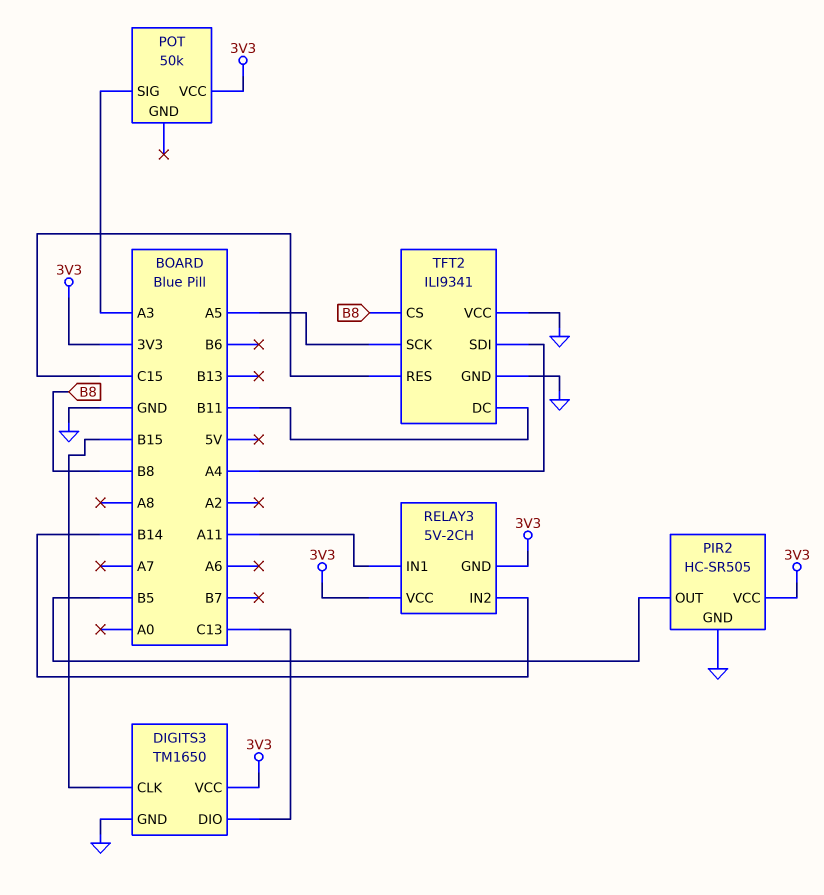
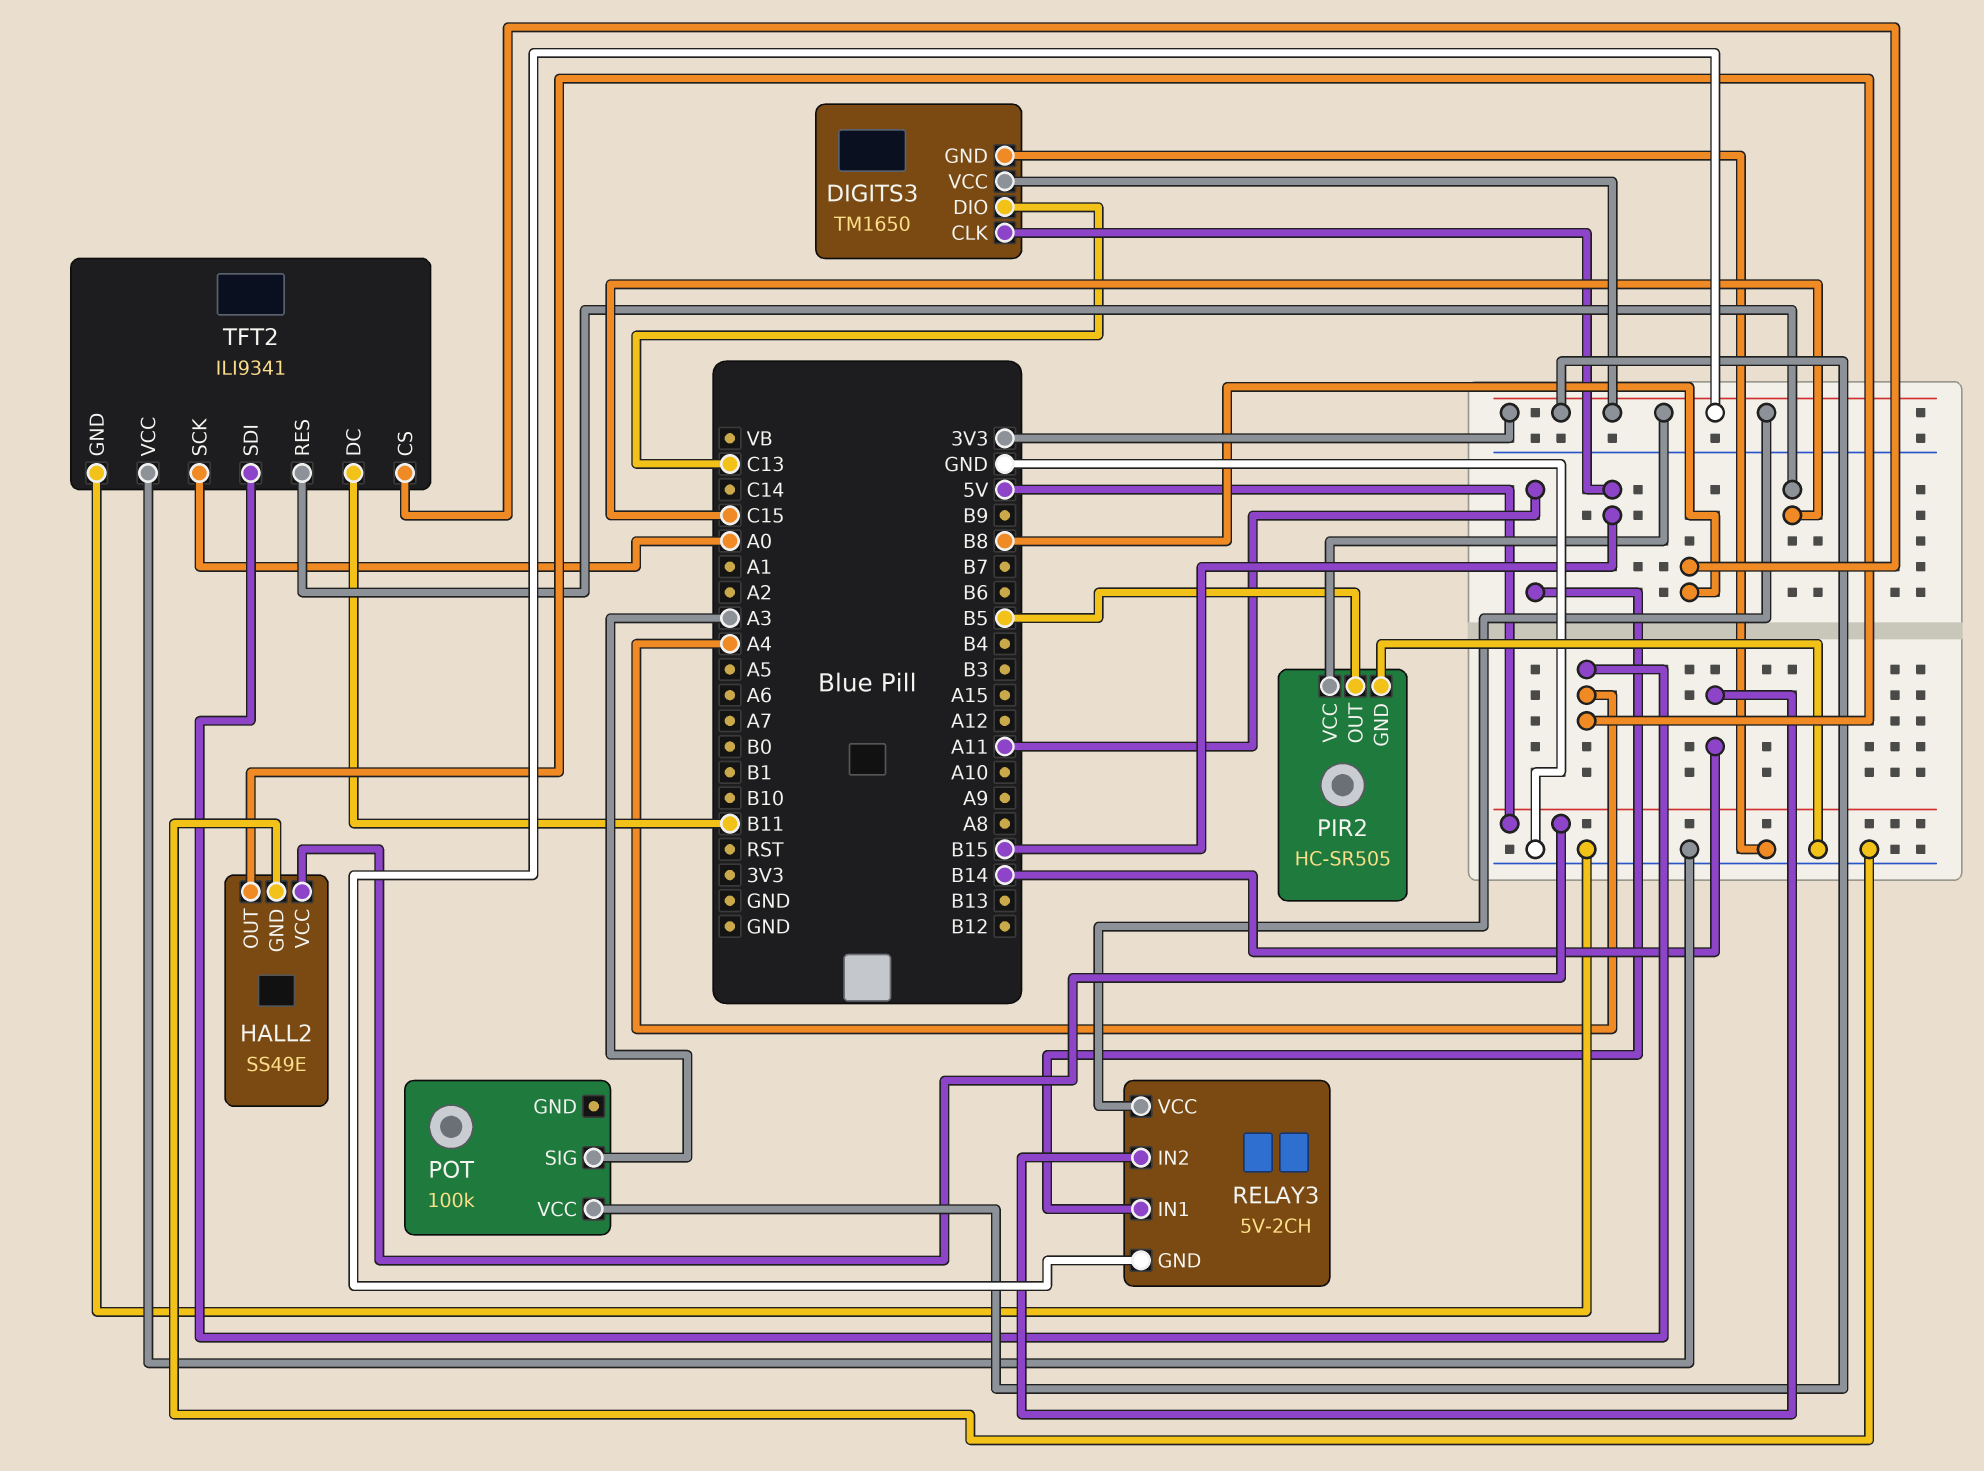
HALL2: none -> SS49E
HALL2 pin GND: none -> GND
HALL2 pin OUT: none -> A4
HALL2 pin VCC: none -> 5V
POT: 50k -> 100k
TFT2 pin SCK: A5 -> A0

